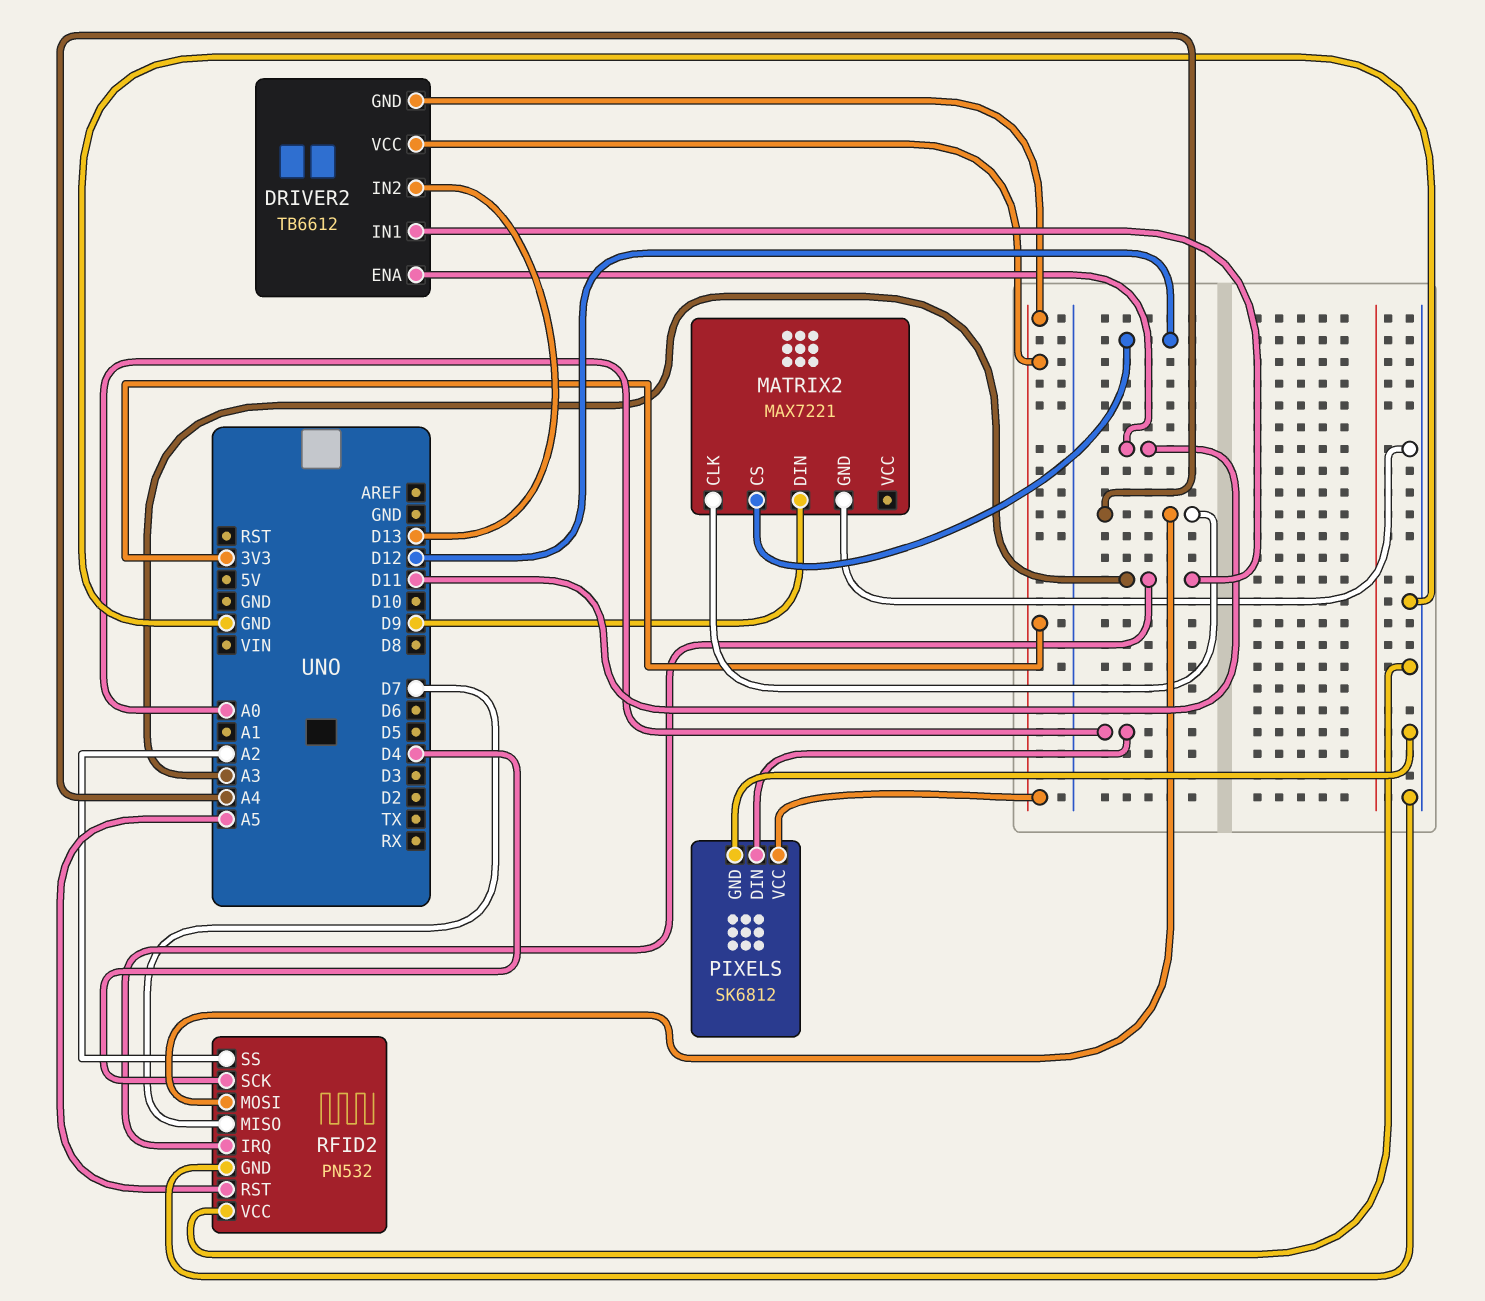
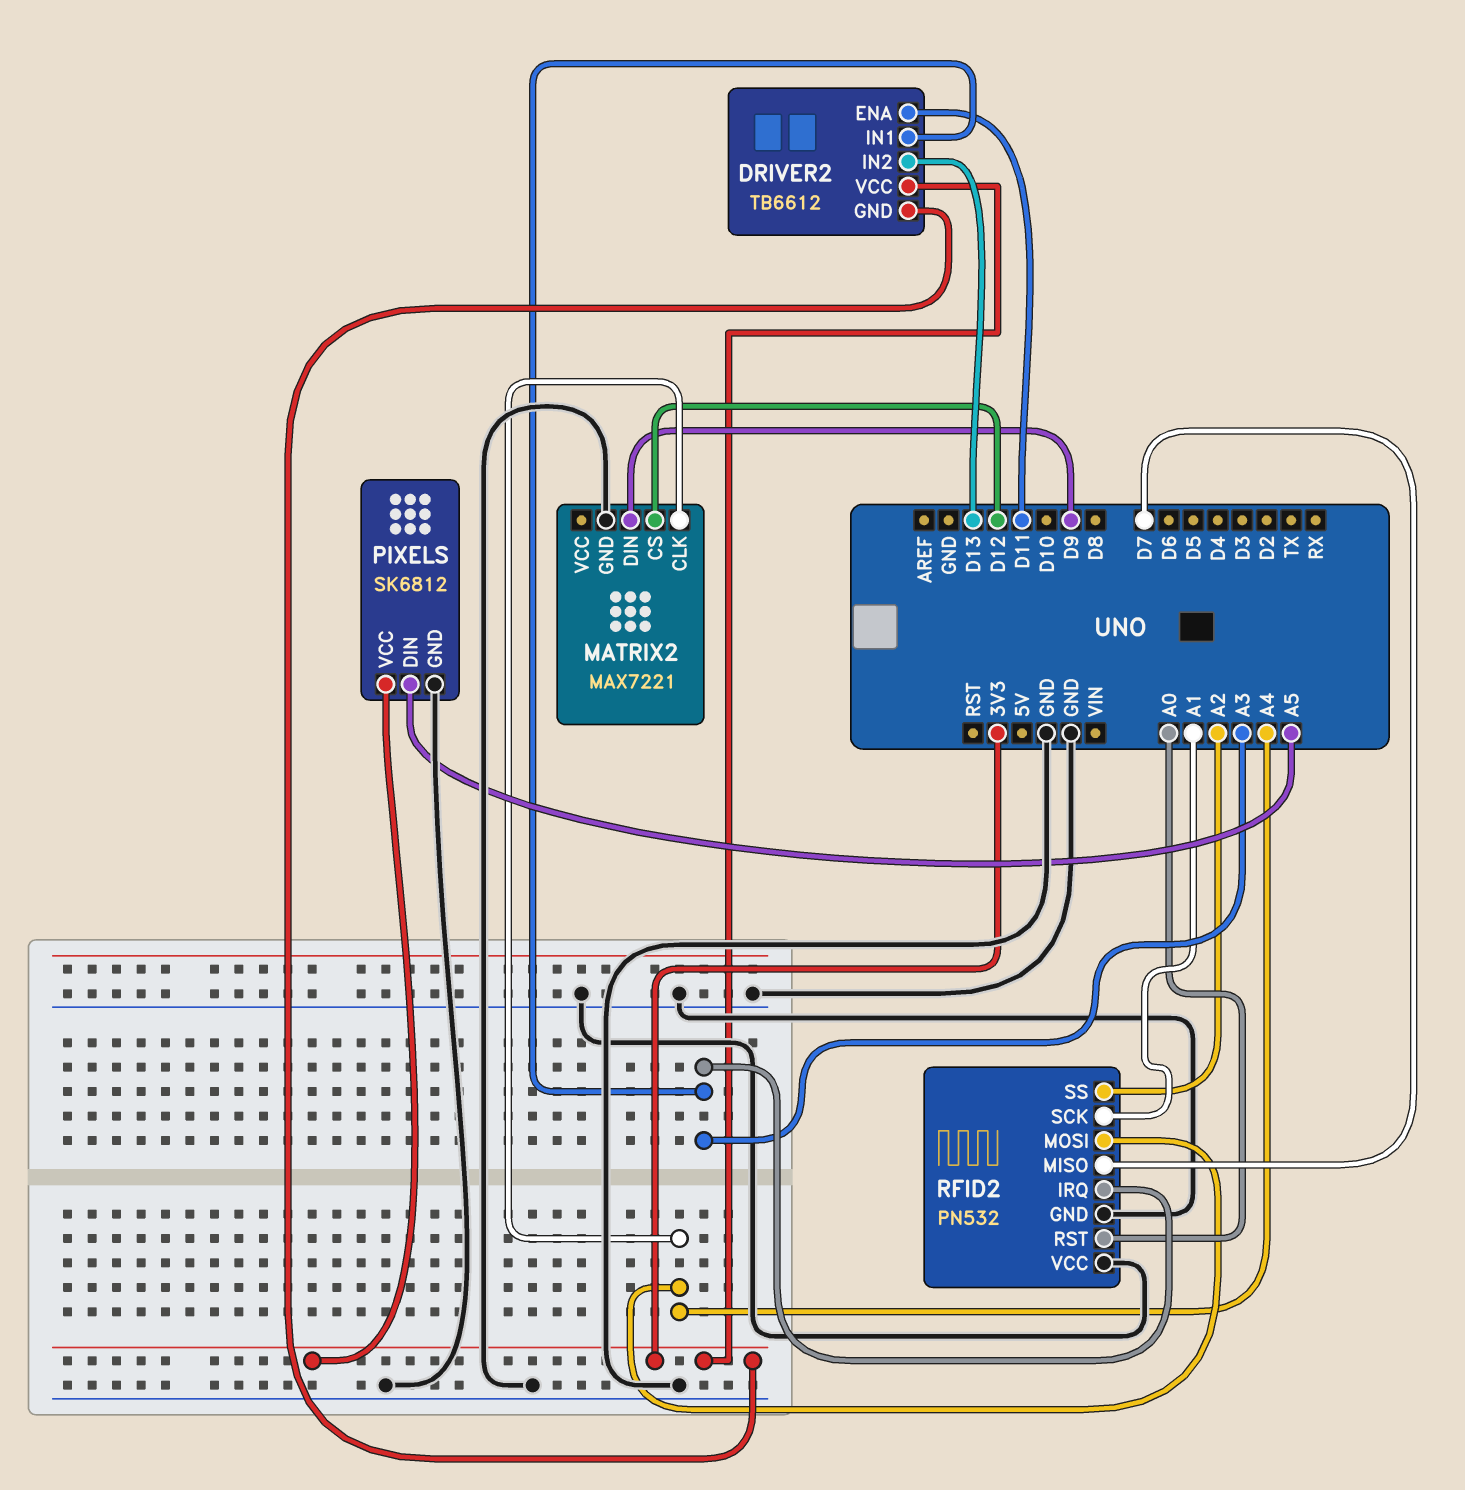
PIXELS pin DIN: A0 -> A5
RFID2 pin RST: A5 -> A0
RFID2 pin SCK: D4 -> A1

